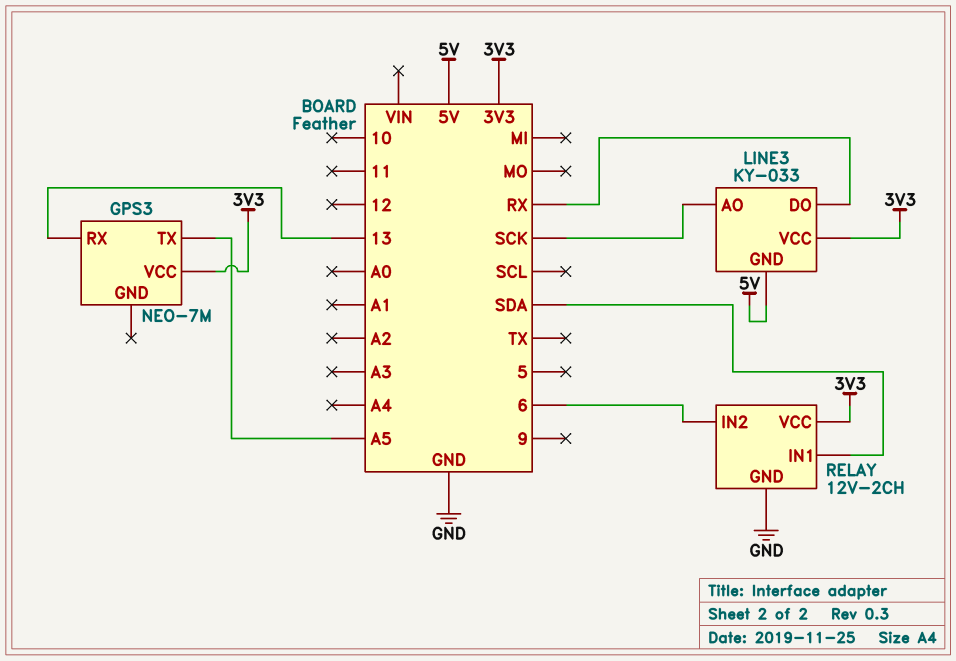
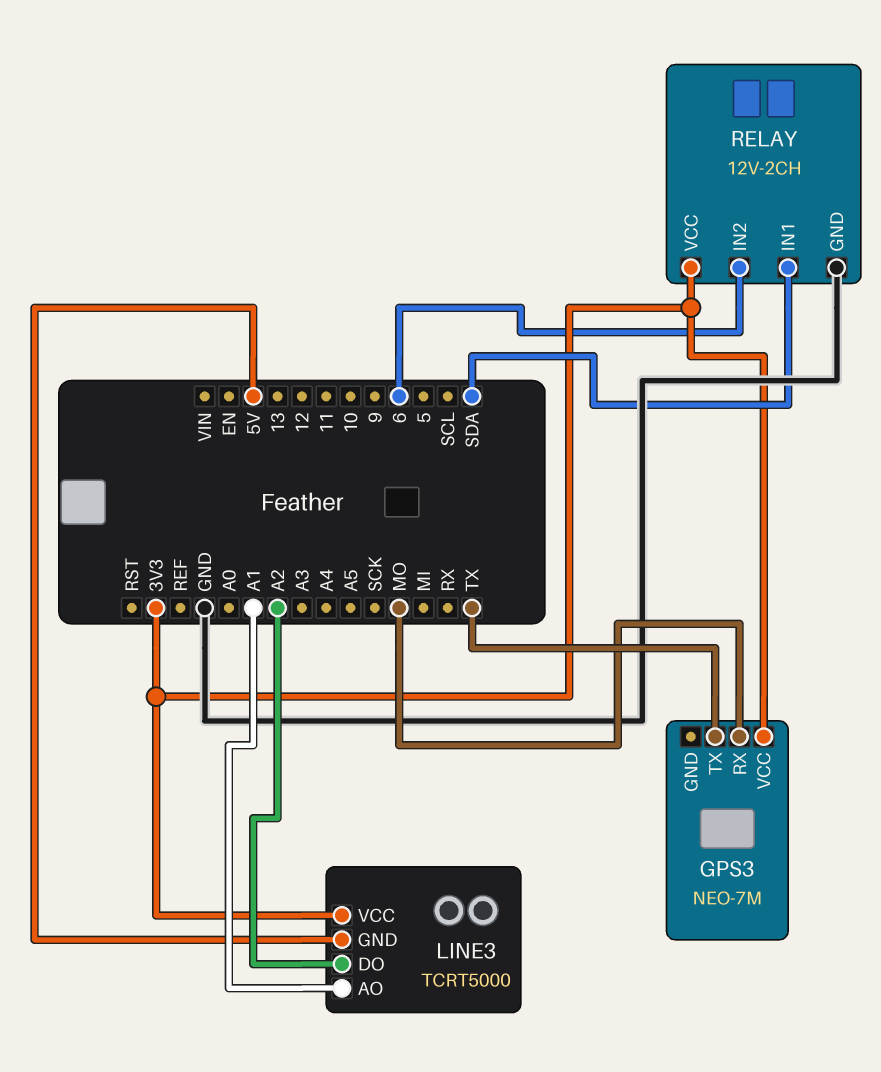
GPS3 pin RX: 13 -> MO
GPS3 pin TX: A5 -> TX
LINE3: KY-033 -> TCRT5000
LINE3 pin AO: SCK -> A1
LINE3 pin DO: RX -> A2

